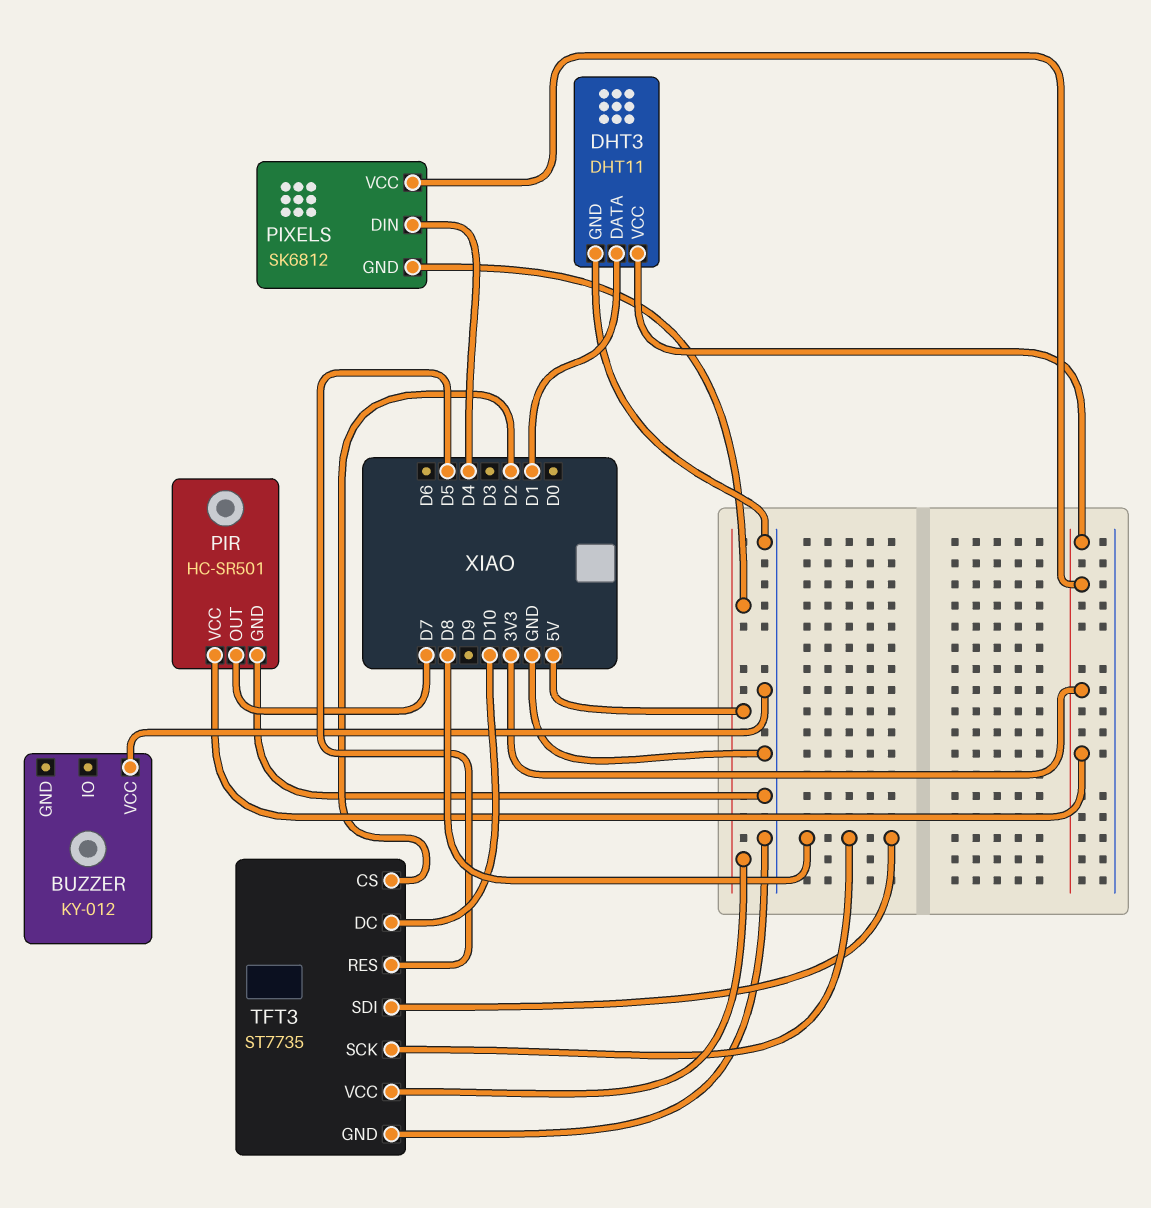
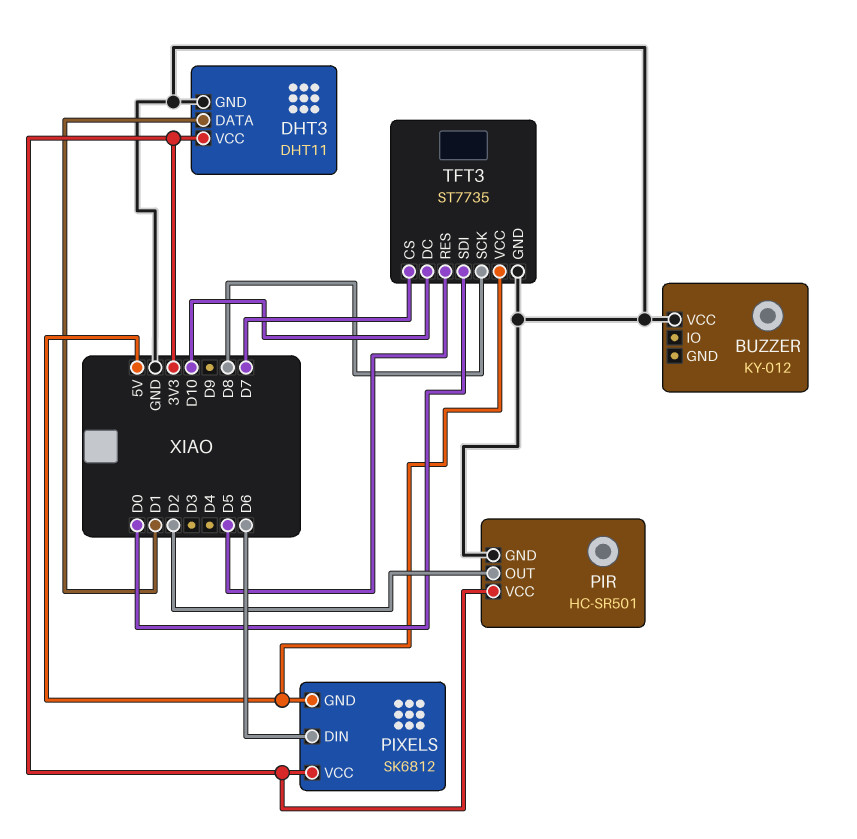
PIR pin OUT: D7 -> D2
PIXELS pin DIN: D4 -> D6
TFT3 pin CS: D2 -> D7
TFT3 pin SDI: D8 -> D0

